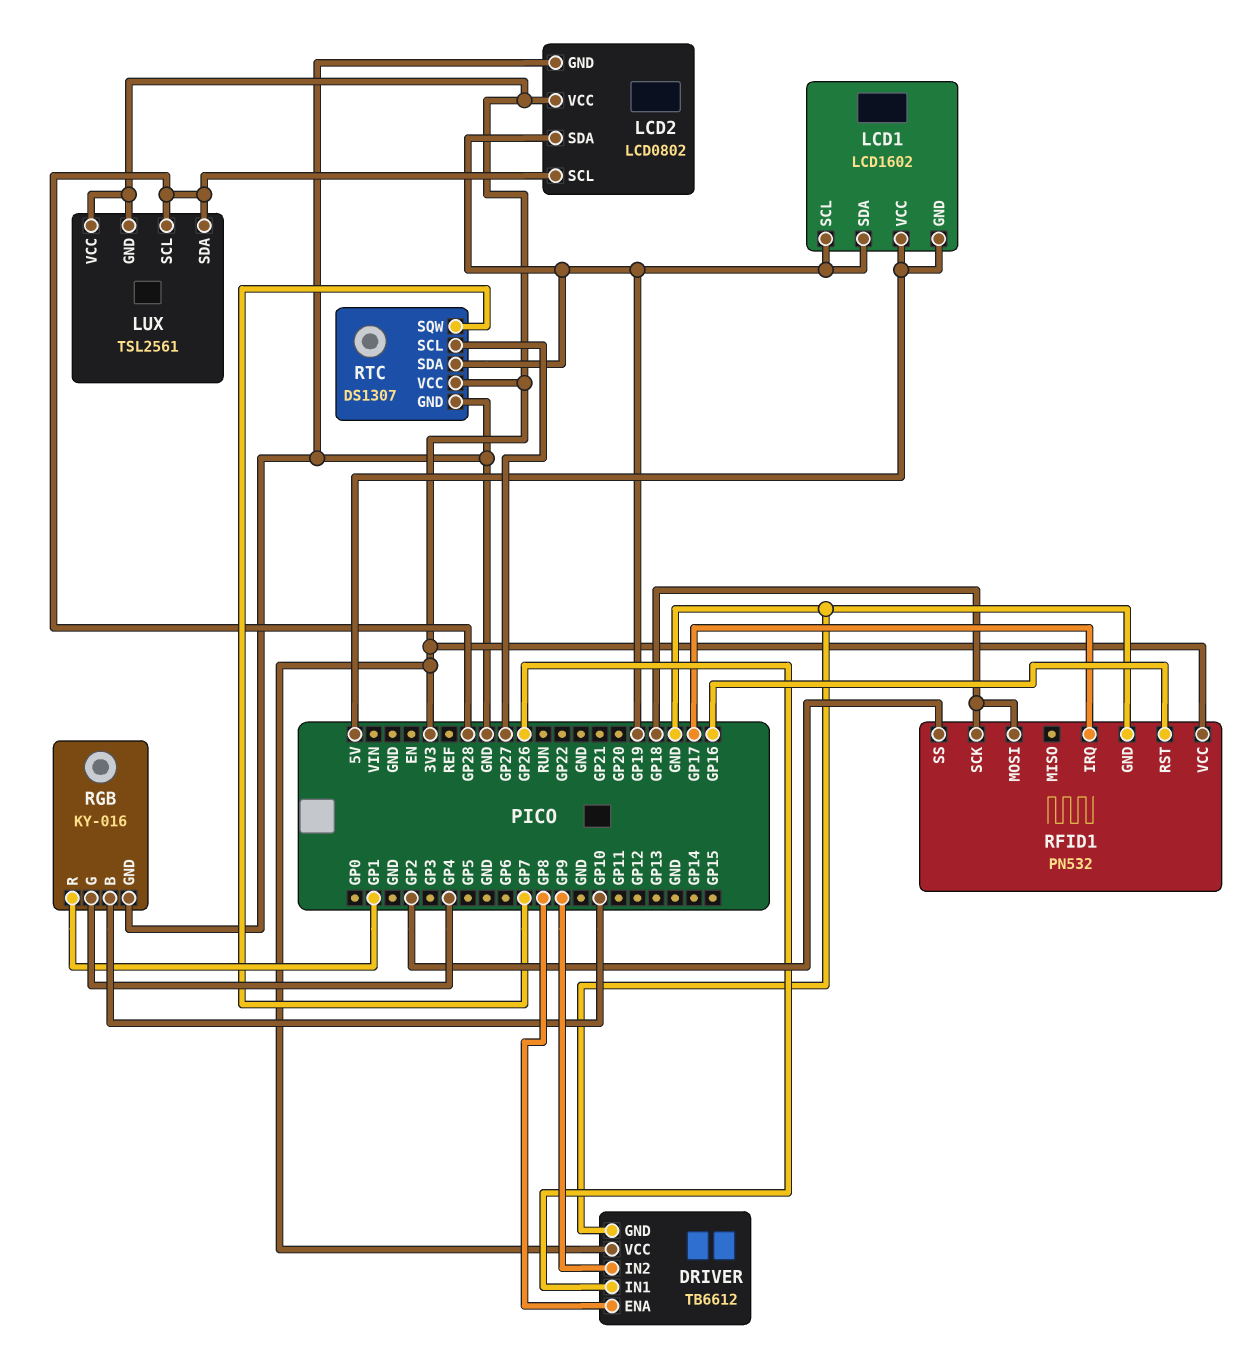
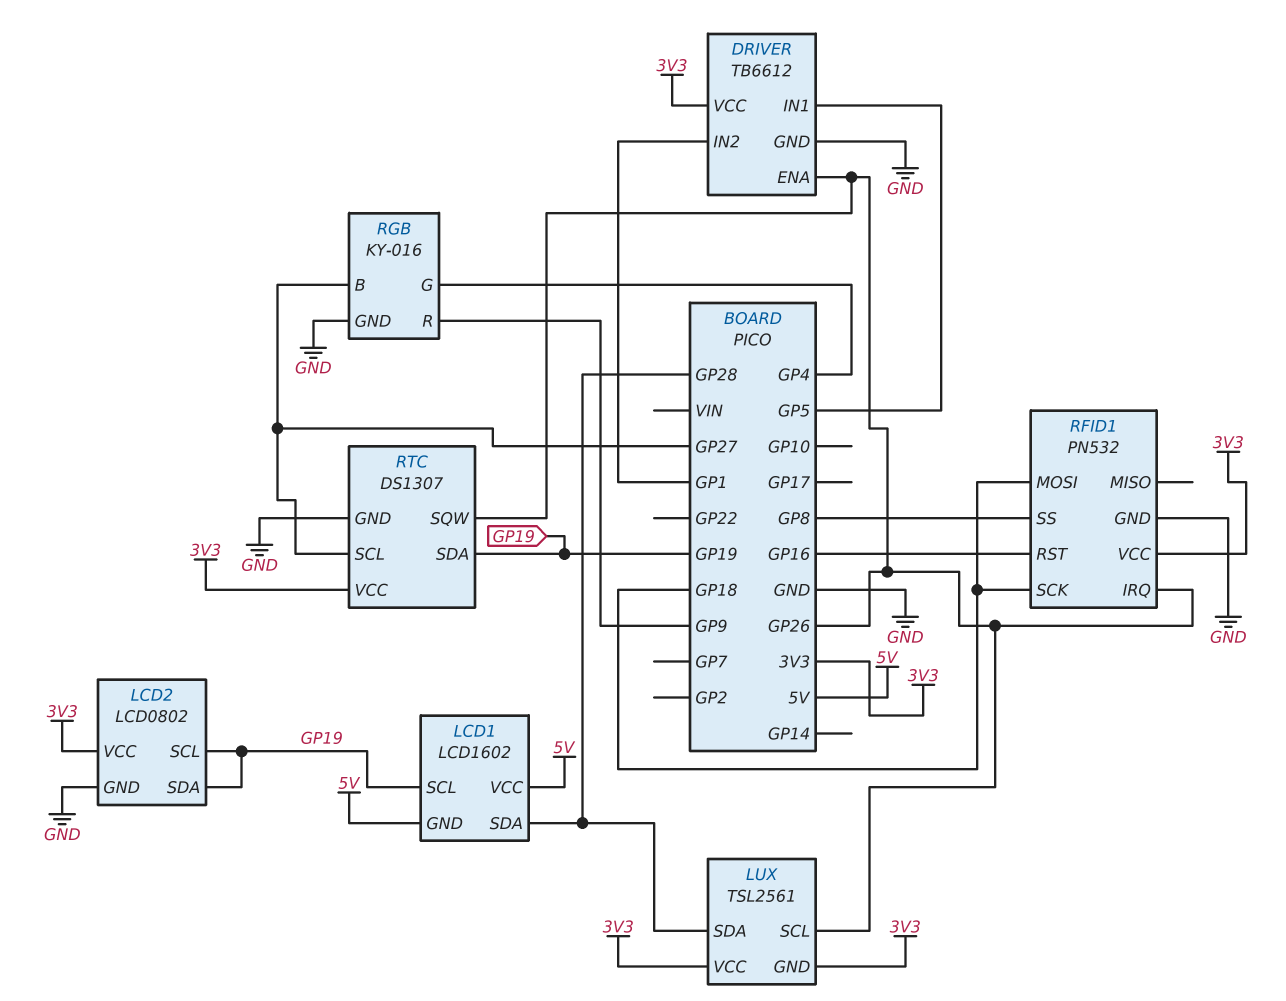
DRIVER pin ENA: GP8 -> GP26
DRIVER pin IN1: GP26 -> GP5
DRIVER pin IN2: GP9 -> GP1
LCD1 pin SDA: GP19 -> GP28
LCD2 pin SCL: GP28 -> GP19
LUX pin SCL: GP28 -> GP26
RFID1 pin IRQ: GP17 -> GP26
RFID1 pin SS: GP2 -> GP8
RGB pin B: GP10 -> GP27
RGB pin R: GP1 -> GP9
RTC pin SQW: GP7 -> GP26

